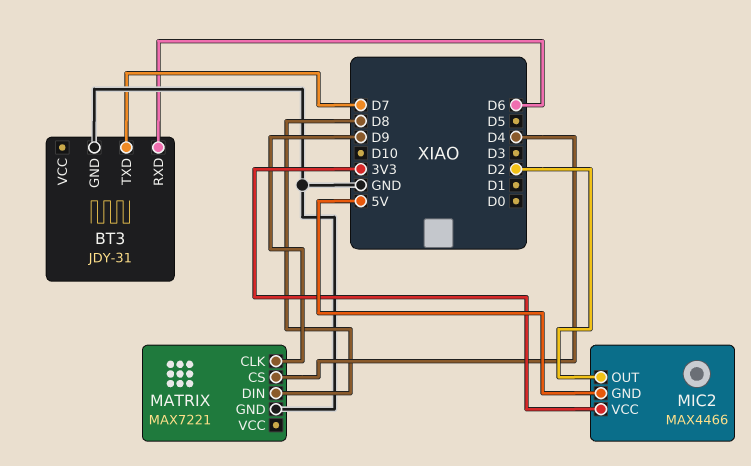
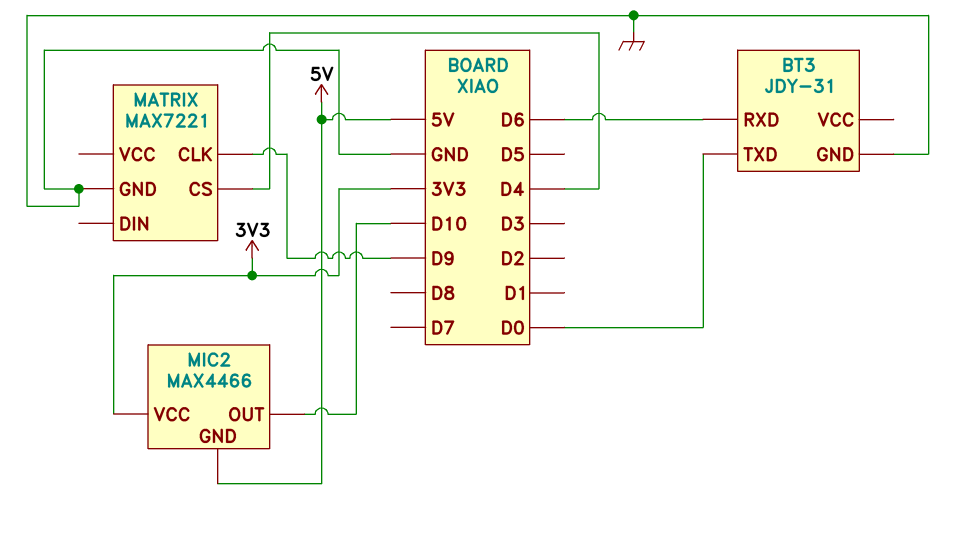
BT3 pin TXD: D7 -> D0
MATRIX pin DIN: D8 -> none
MIC2 pin OUT: D2 -> D10

